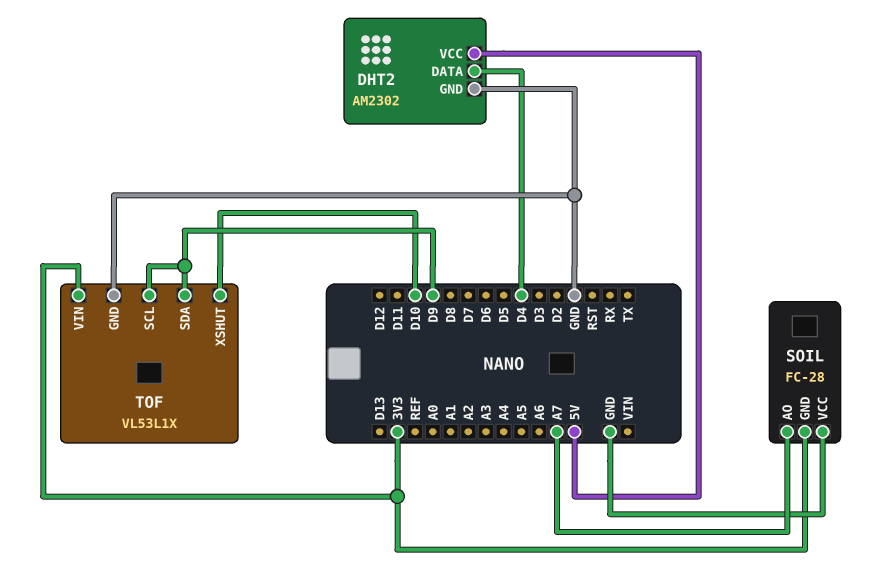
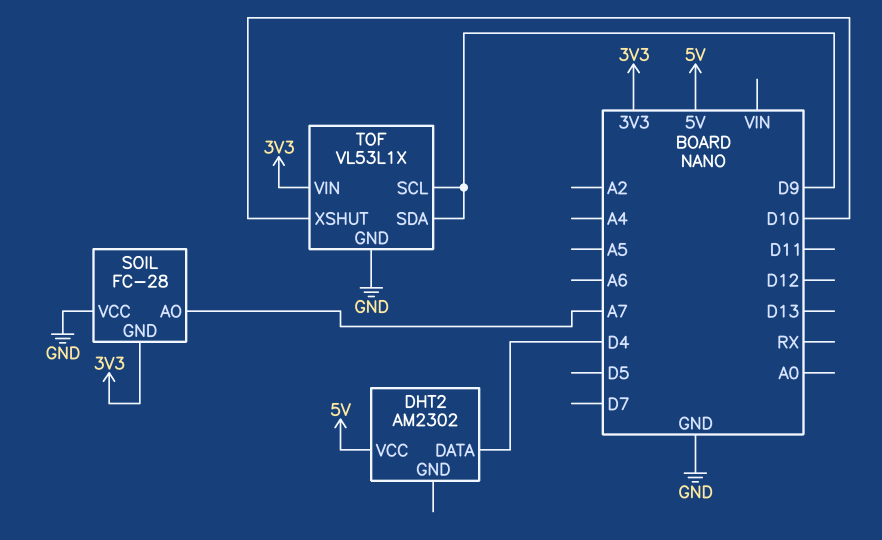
DHT2 pin GND: GND -> none

